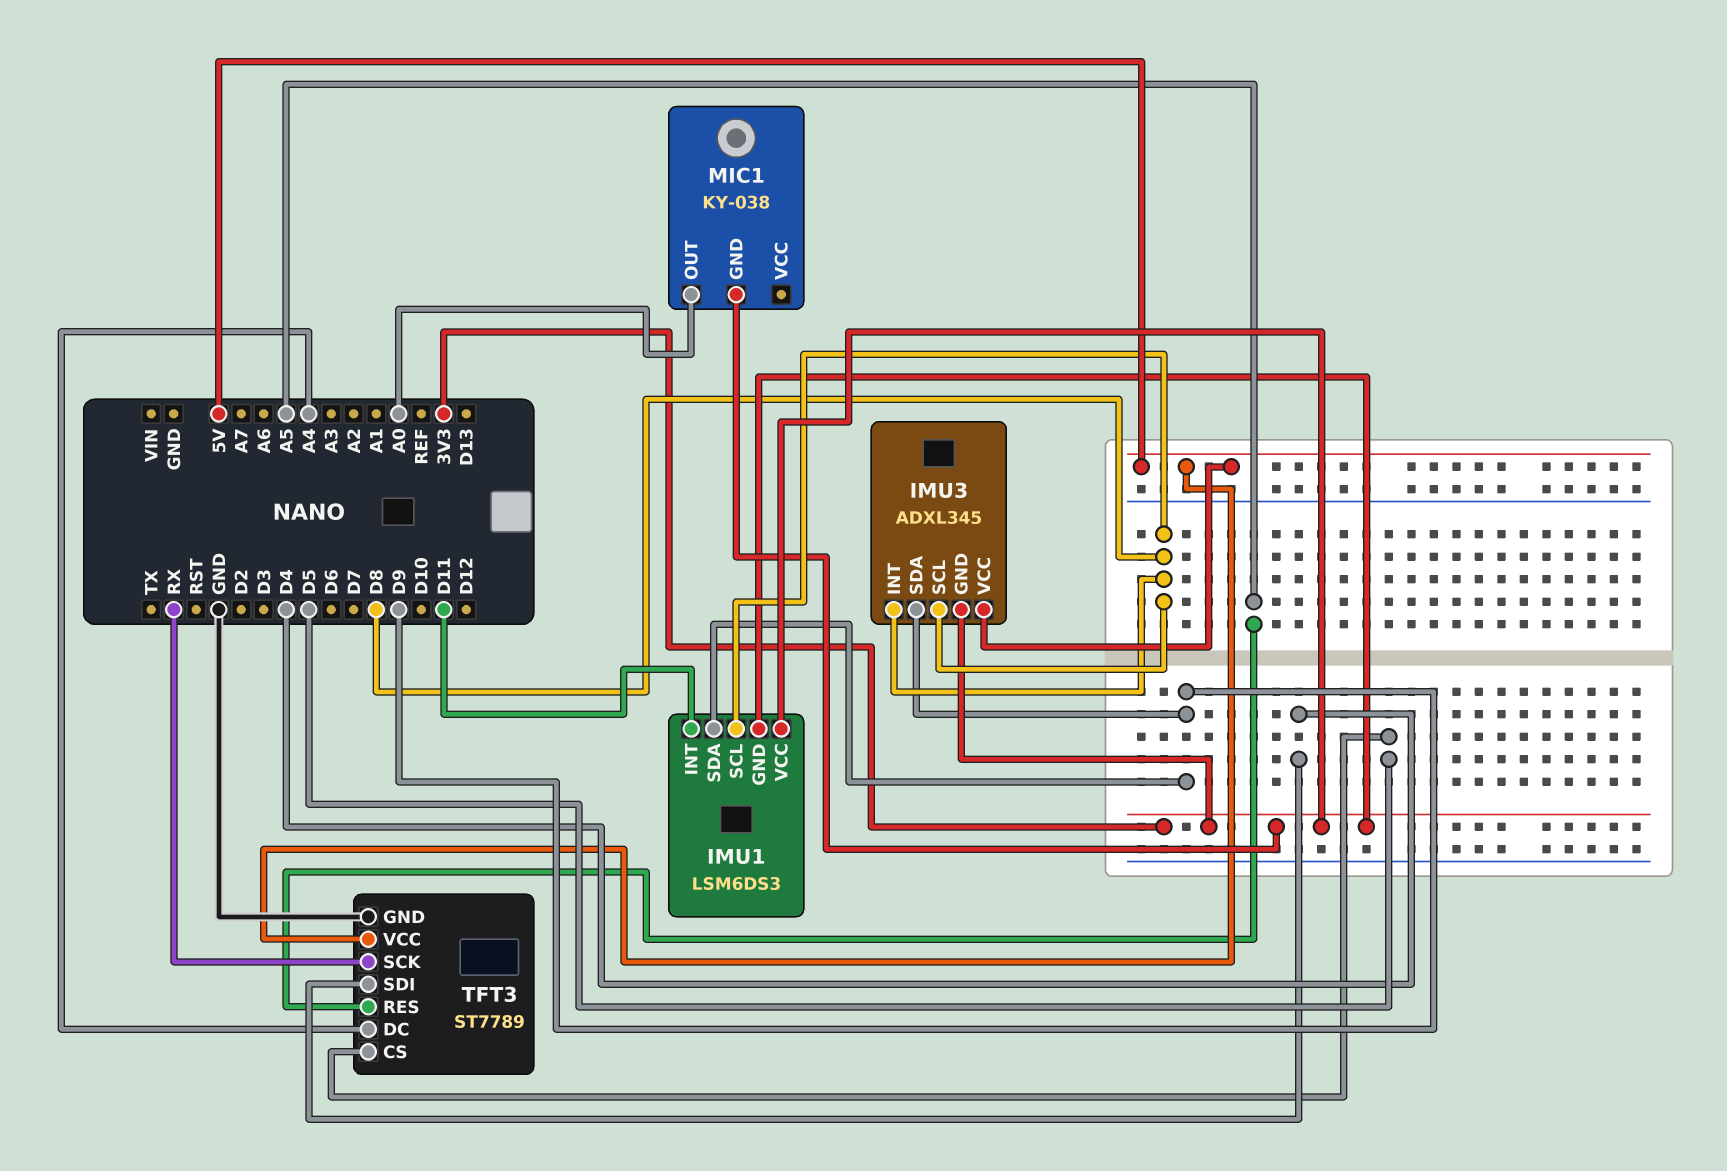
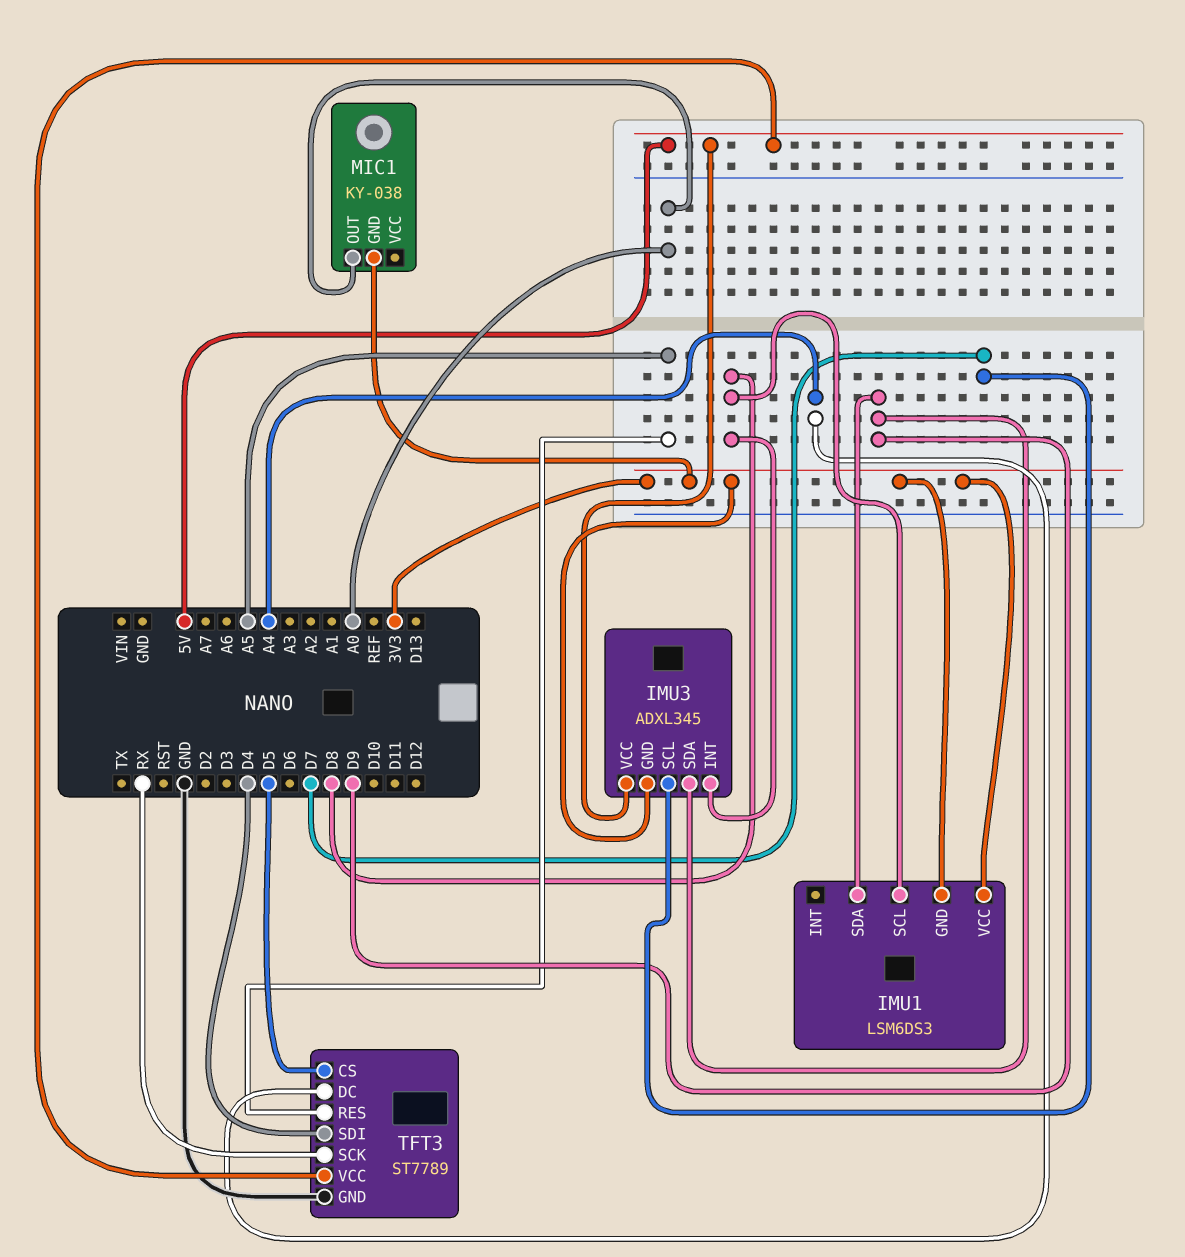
IMU1 pin INT: D11 -> none
IMU3 pin SCL: D8 -> D7

